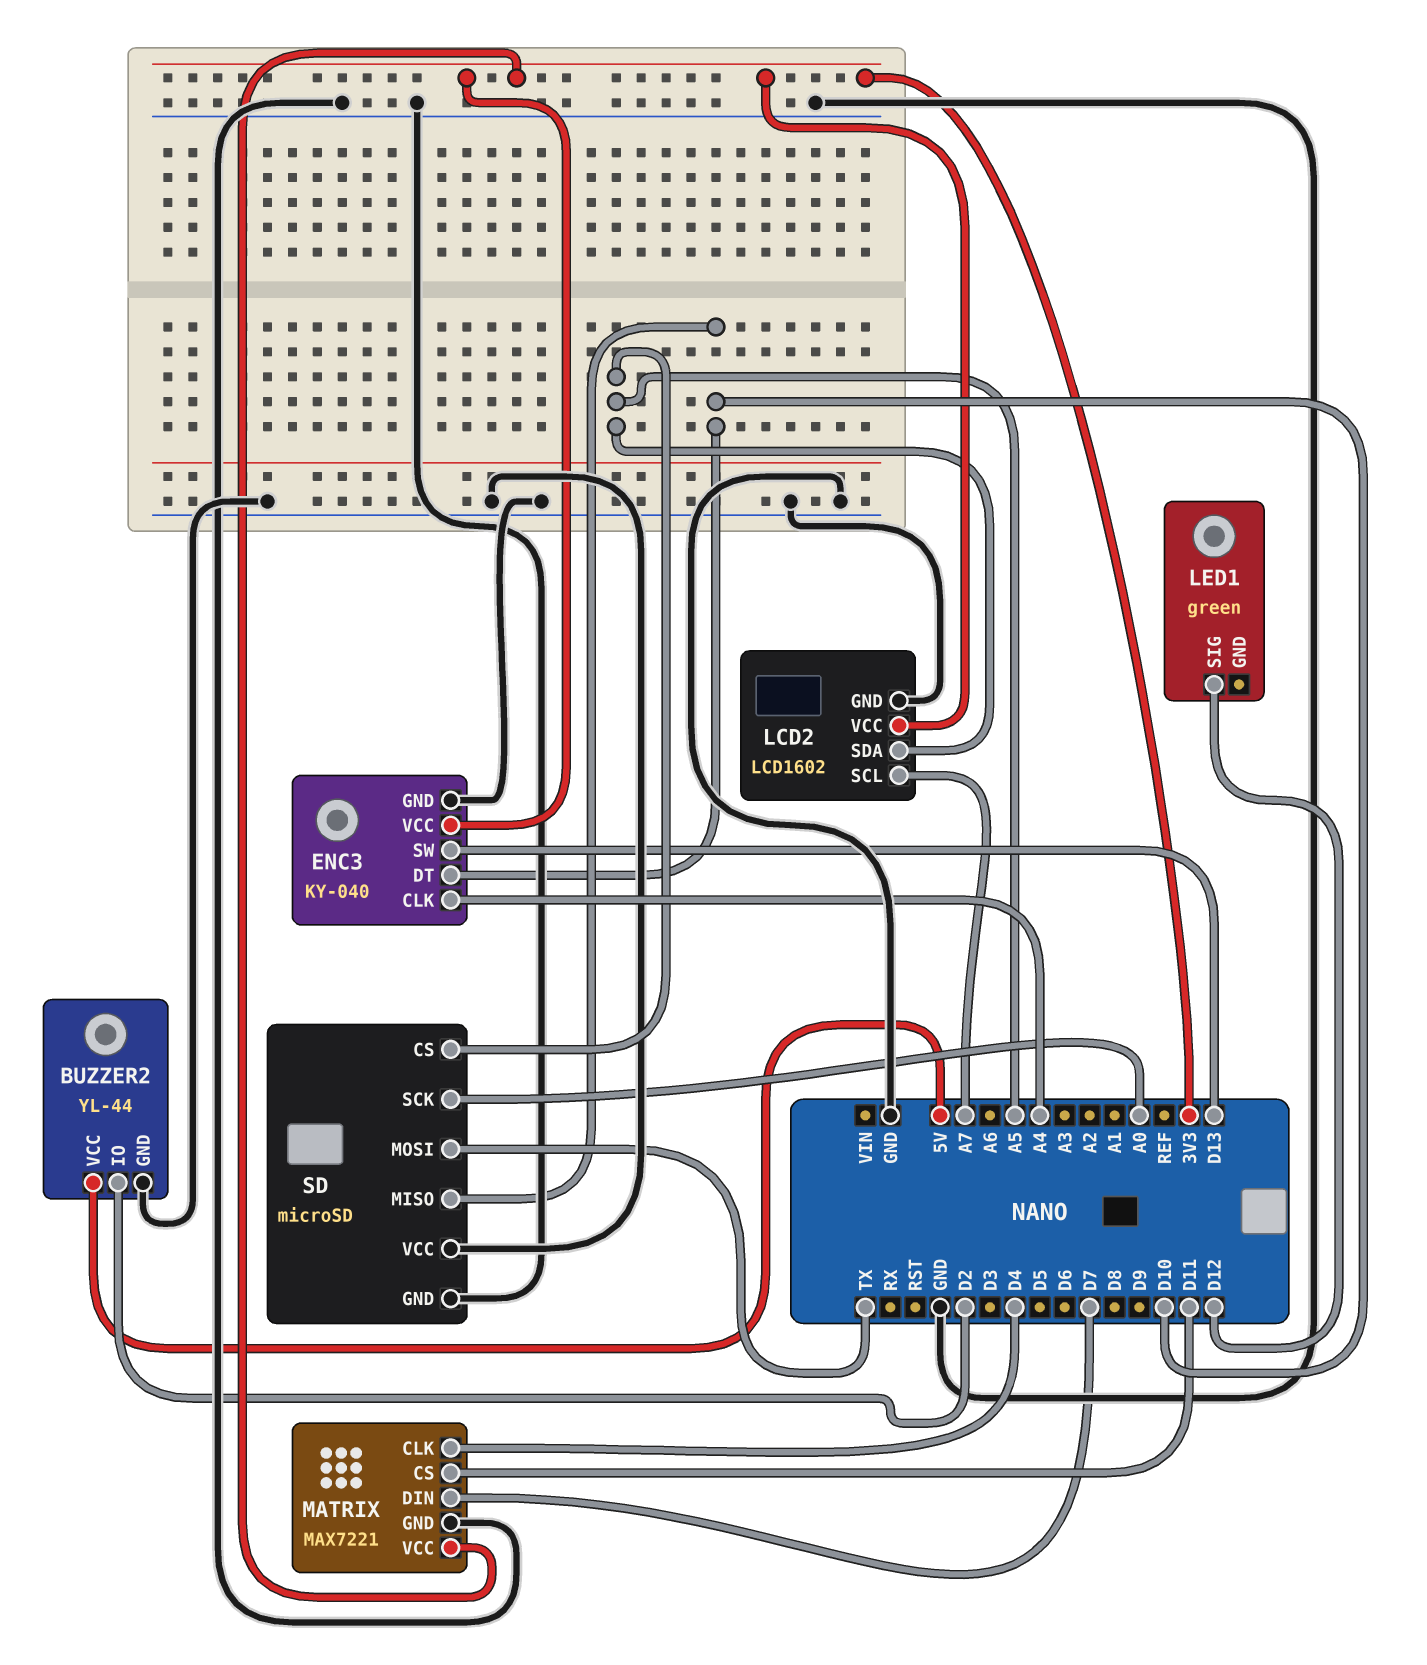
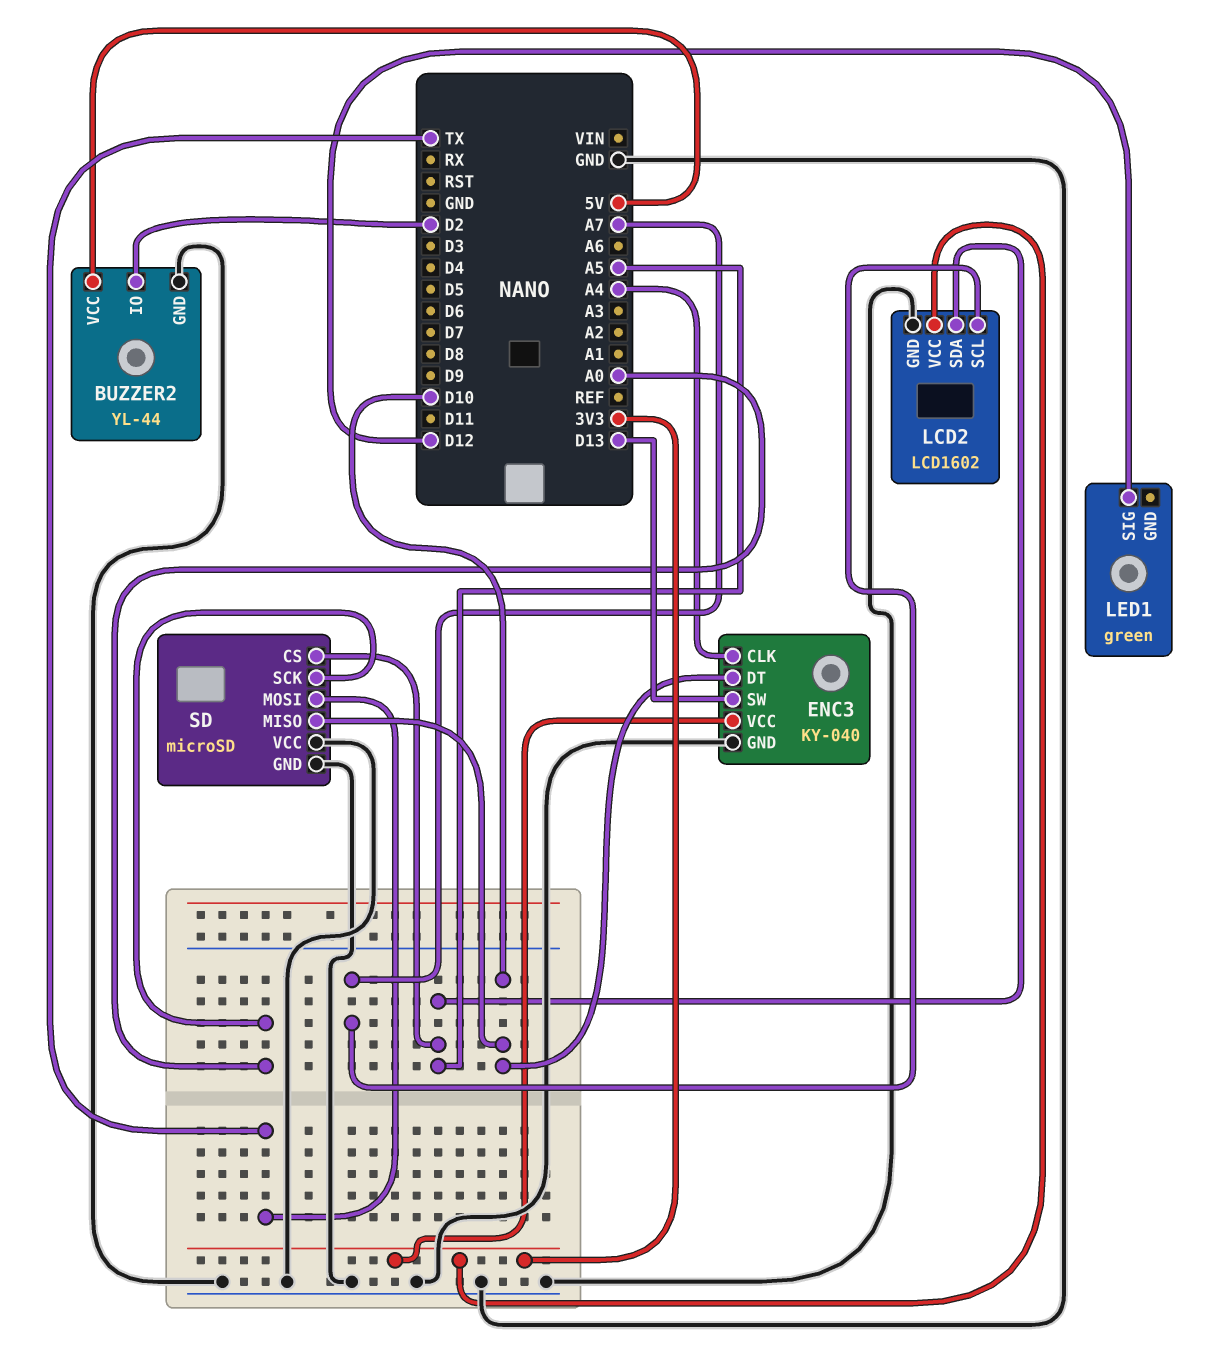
MATRIX: MAX7221 -> none
MATRIX pin CLK: D4 -> none
MATRIX pin CS: D11 -> none
MATRIX pin DIN: D7 -> none
MATRIX pin GND: GND -> none
MATRIX pin VCC: 3V3 -> none

